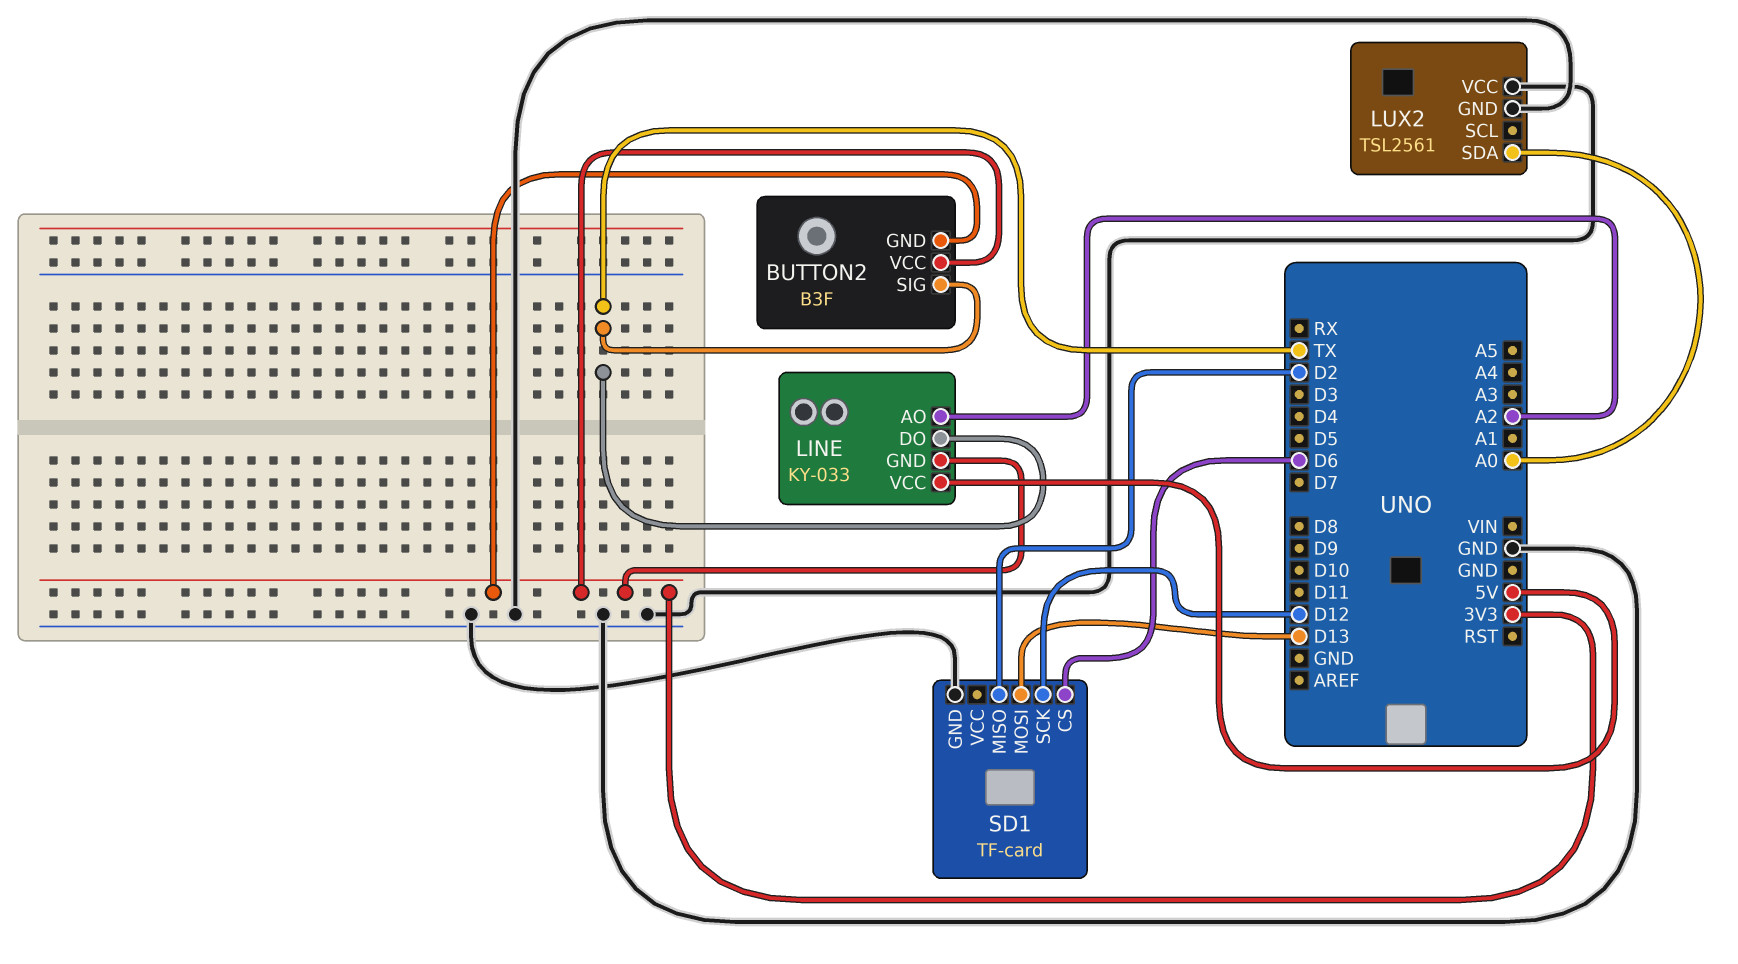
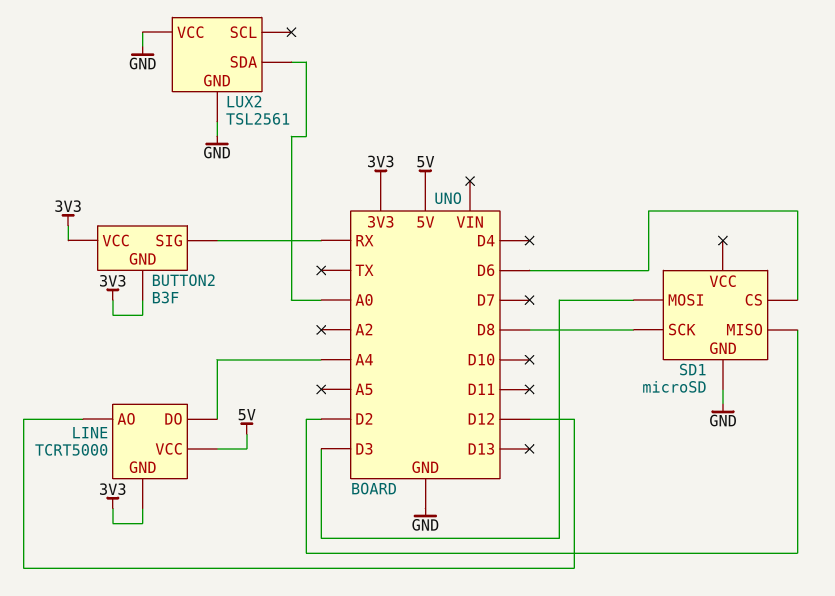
BUTTON2 pin SIG: TX -> RX
LINE: KY-033 -> TCRT5000
LINE pin AO: A2 -> D12
LINE pin DO: TX -> A4
SD1: TF-card -> microSD
SD1 pin MOSI: D13 -> D3
SD1 pin SCK: D12 -> D8

